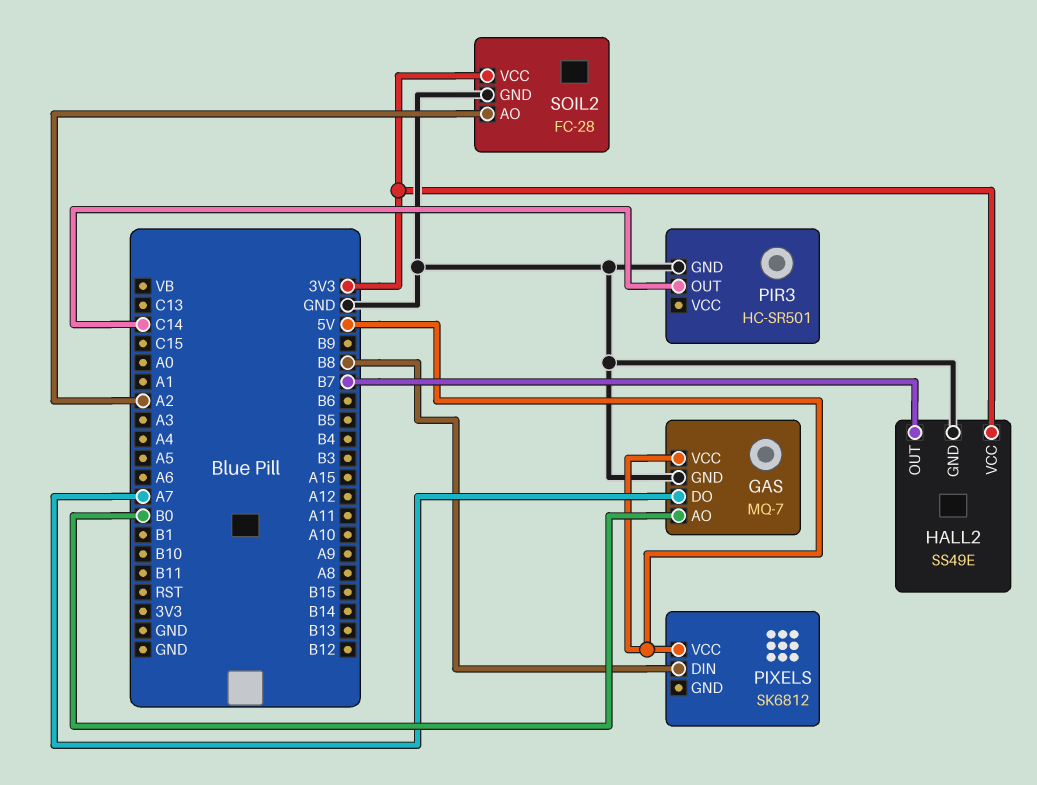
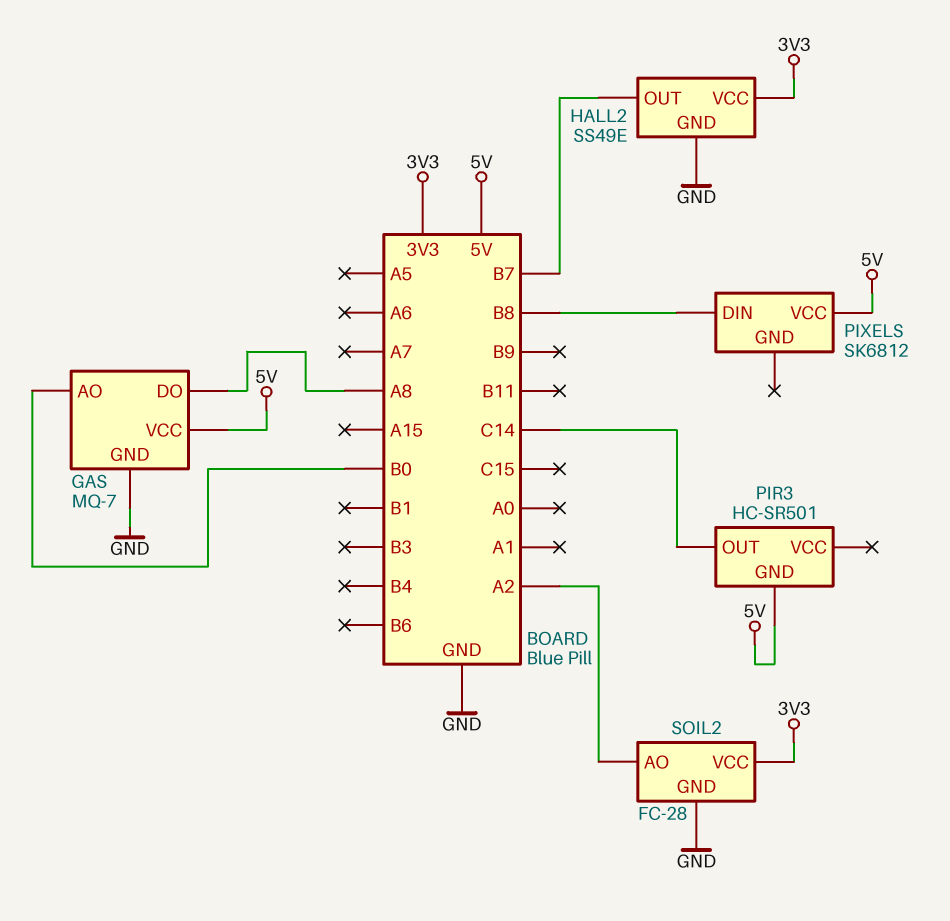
GAS pin DO: A7 -> A8
PIR3 pin GND: GND -> 5V

